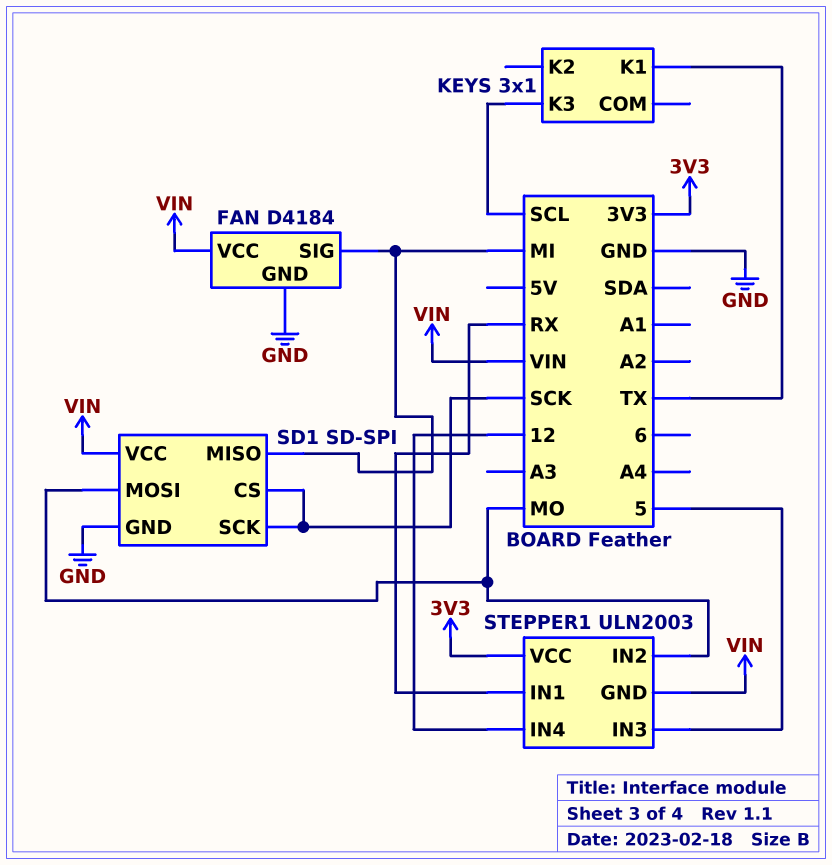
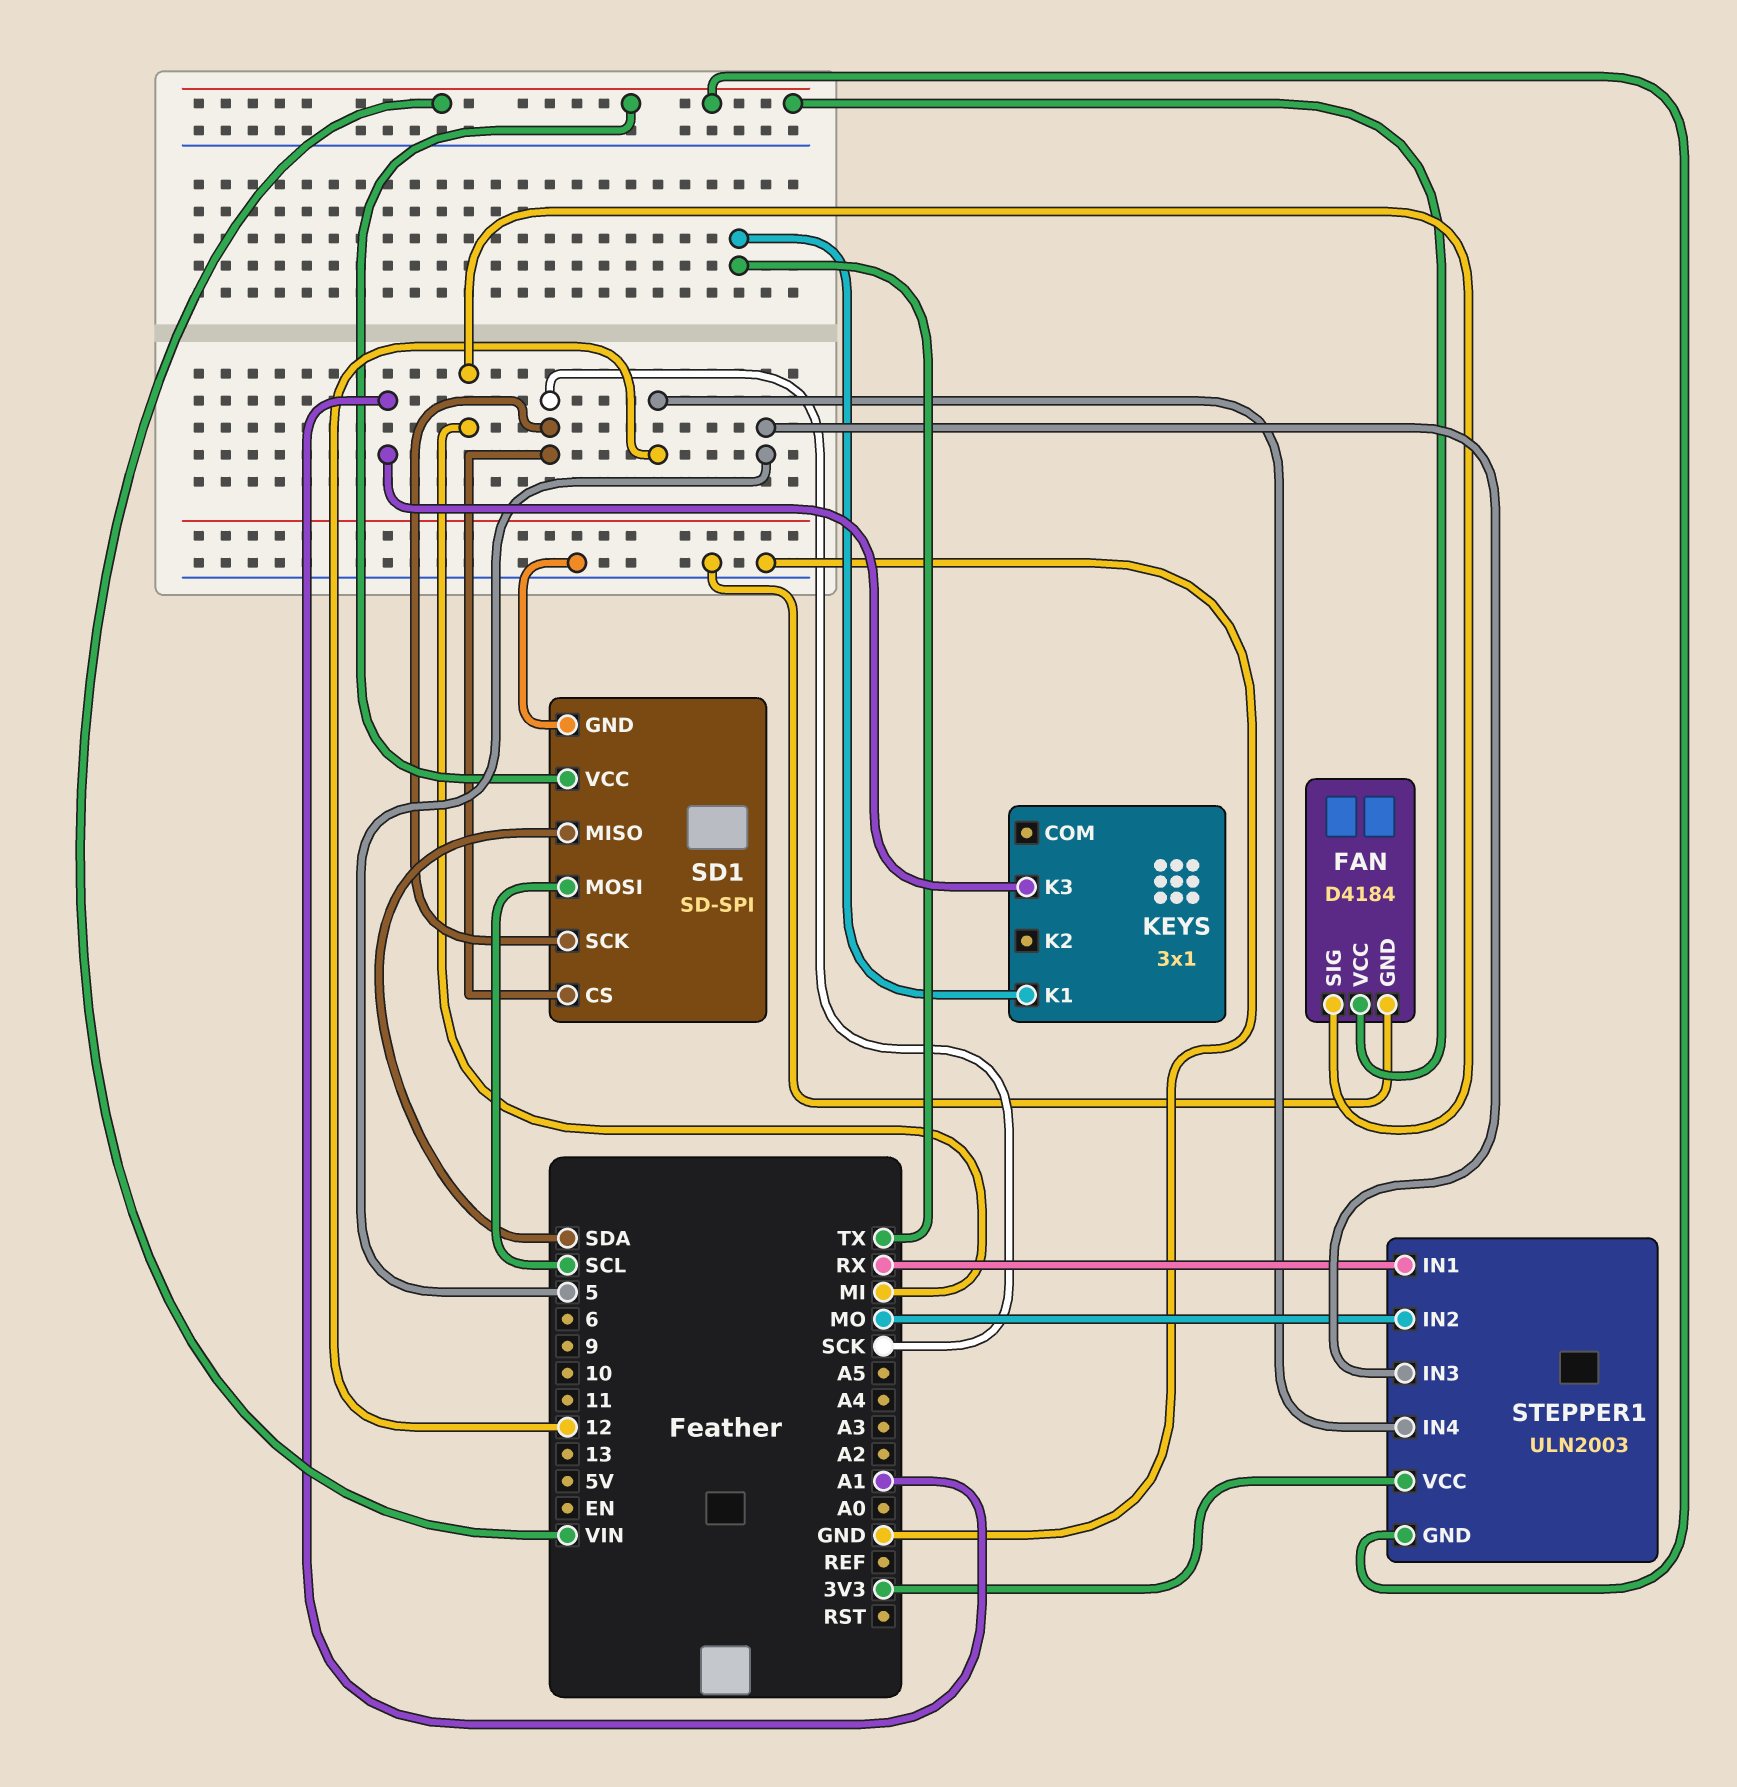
KEYS pin K3: SCL -> A1
SD1 pin MISO: MI -> SDA
SD1 pin MOSI: MO -> SCL

